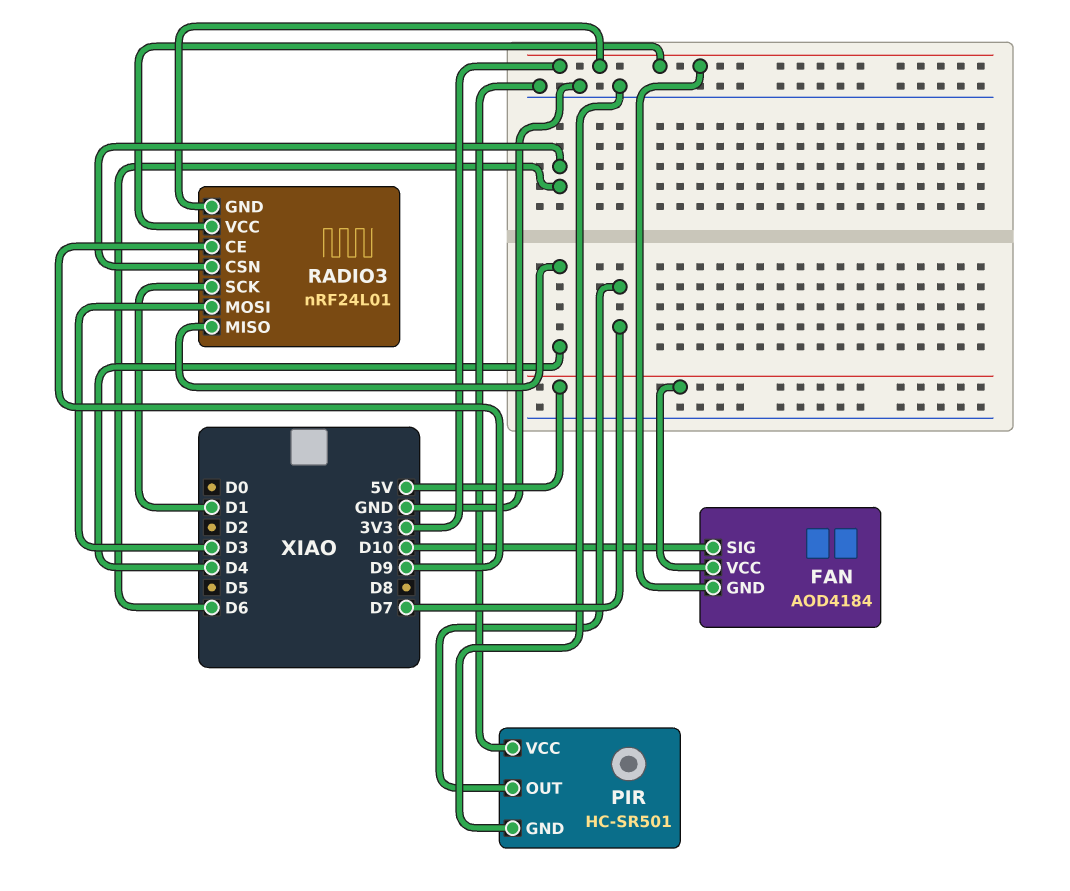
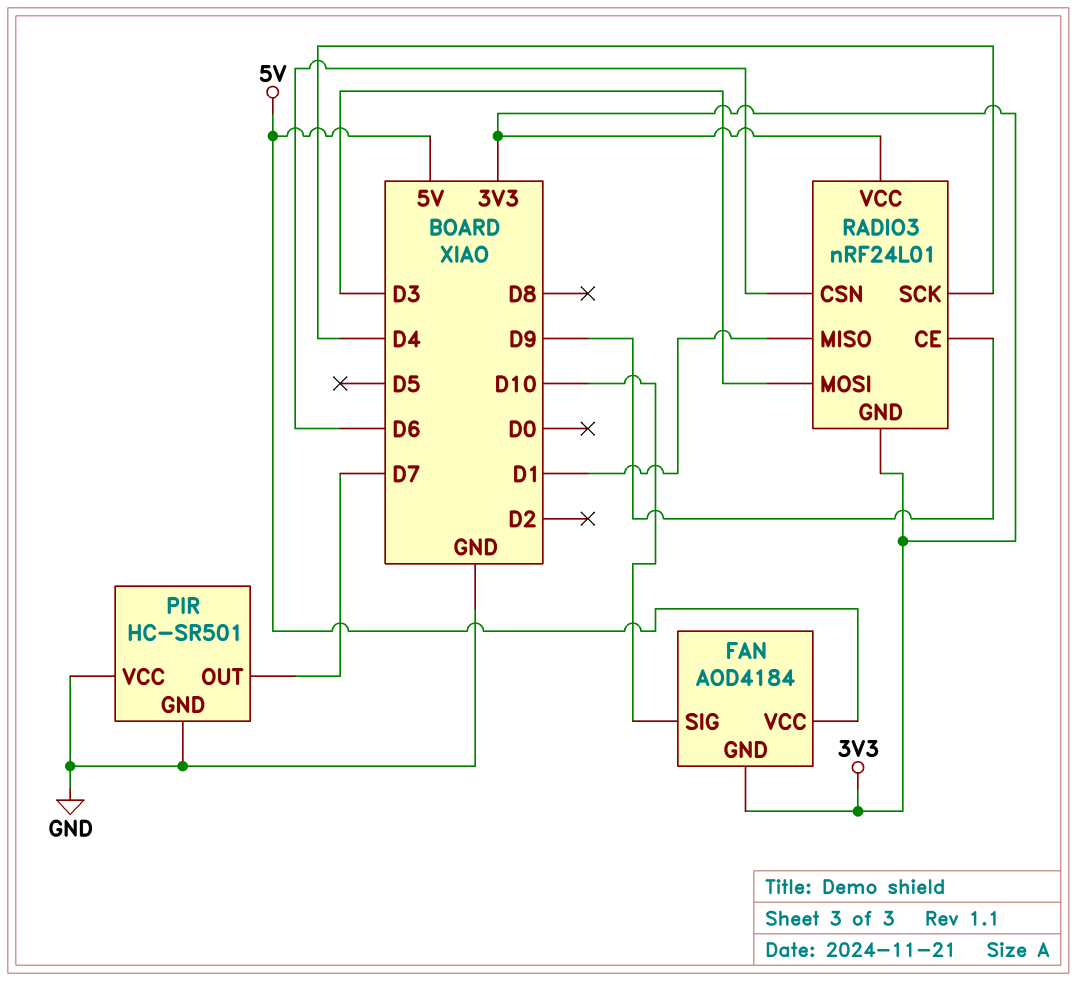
RADIO3 pin MISO: D4 -> D1
RADIO3 pin SCK: D1 -> D4

